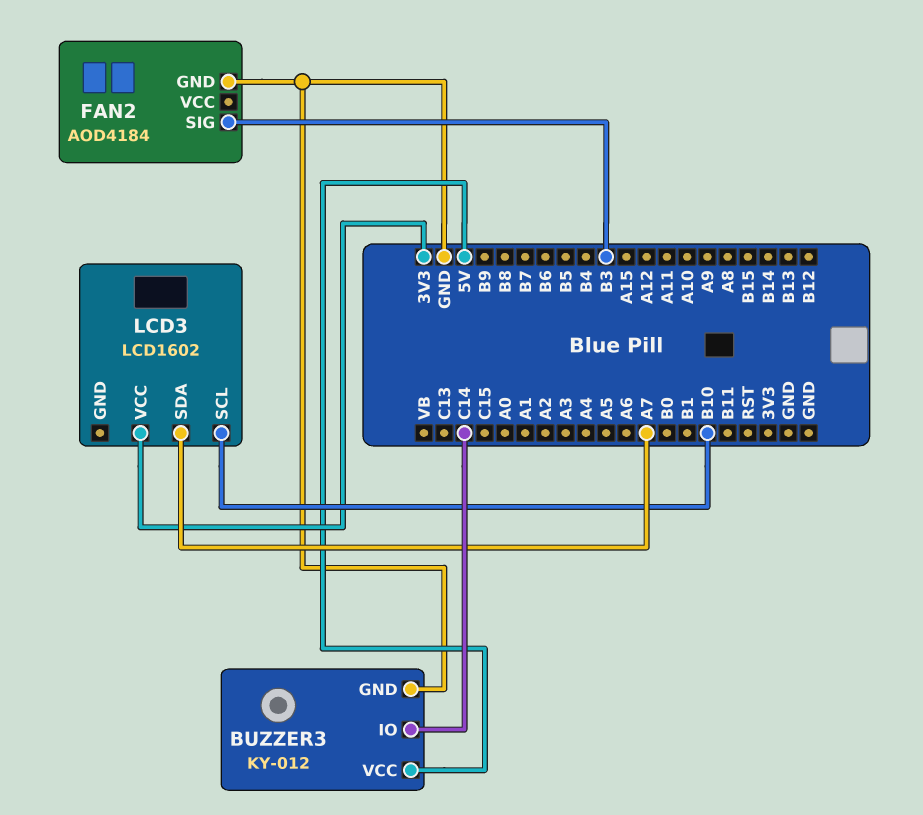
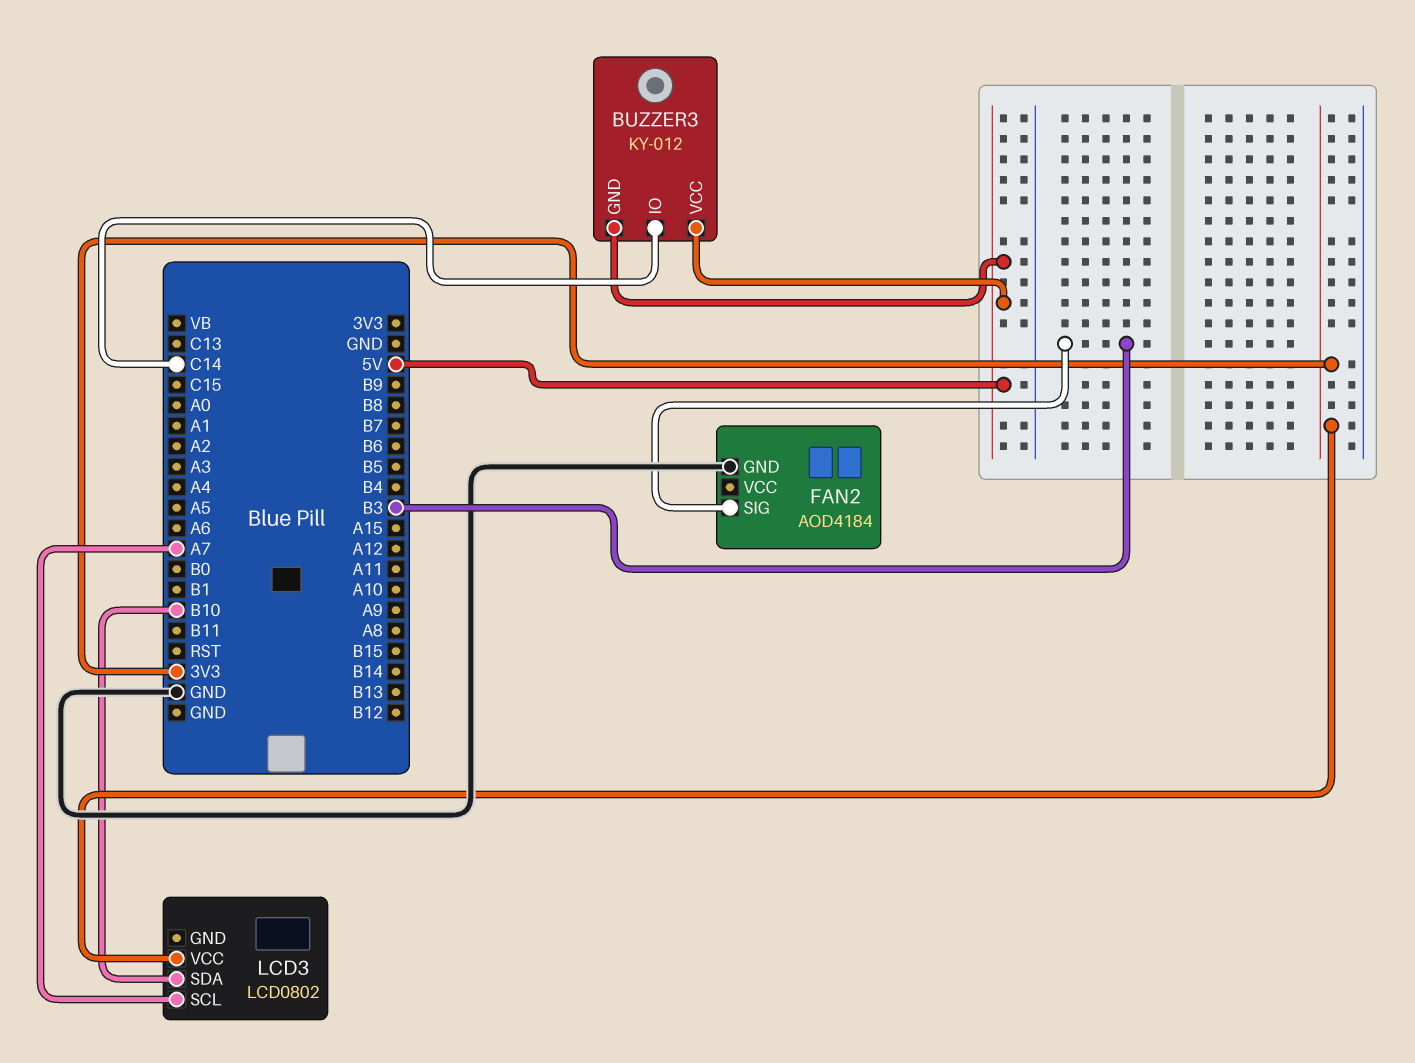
BUZZER3 pin GND: GND -> 5V
LCD3: LCD1602 -> LCD0802
LCD3 pin SCL: B10 -> A7
LCD3 pin SDA: A7 -> B10

